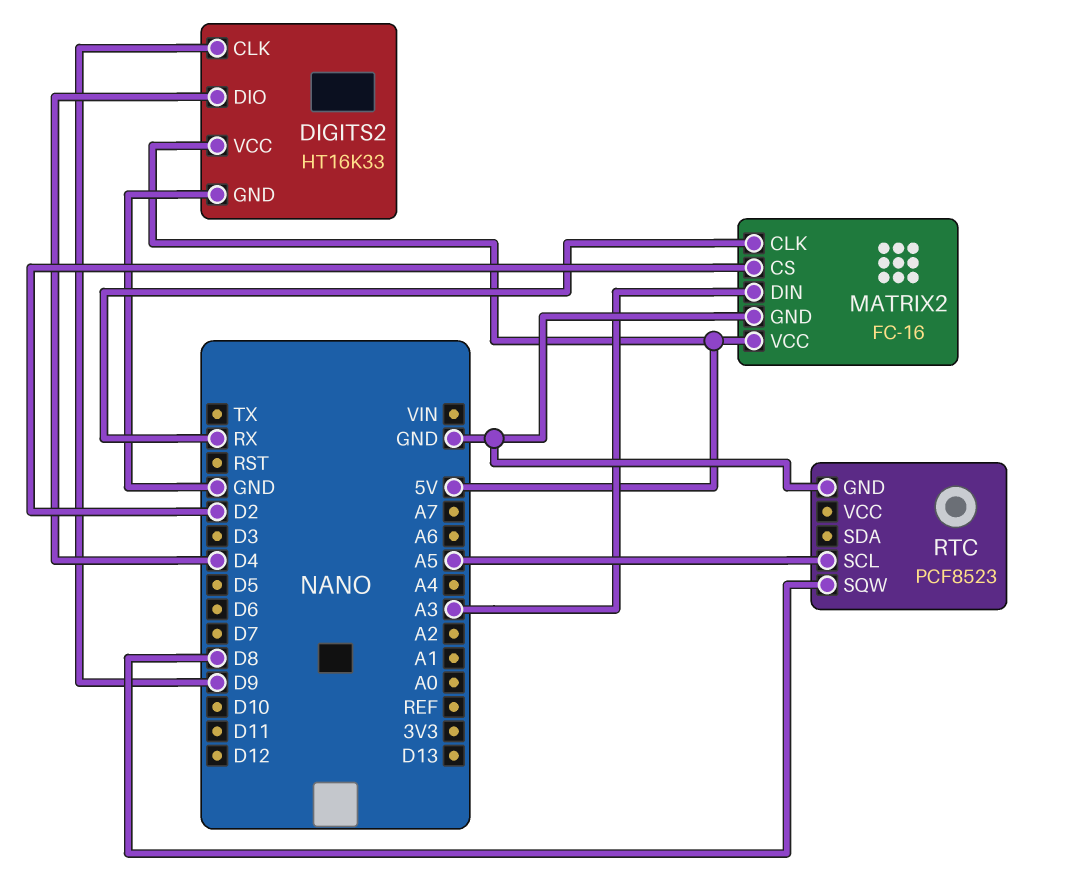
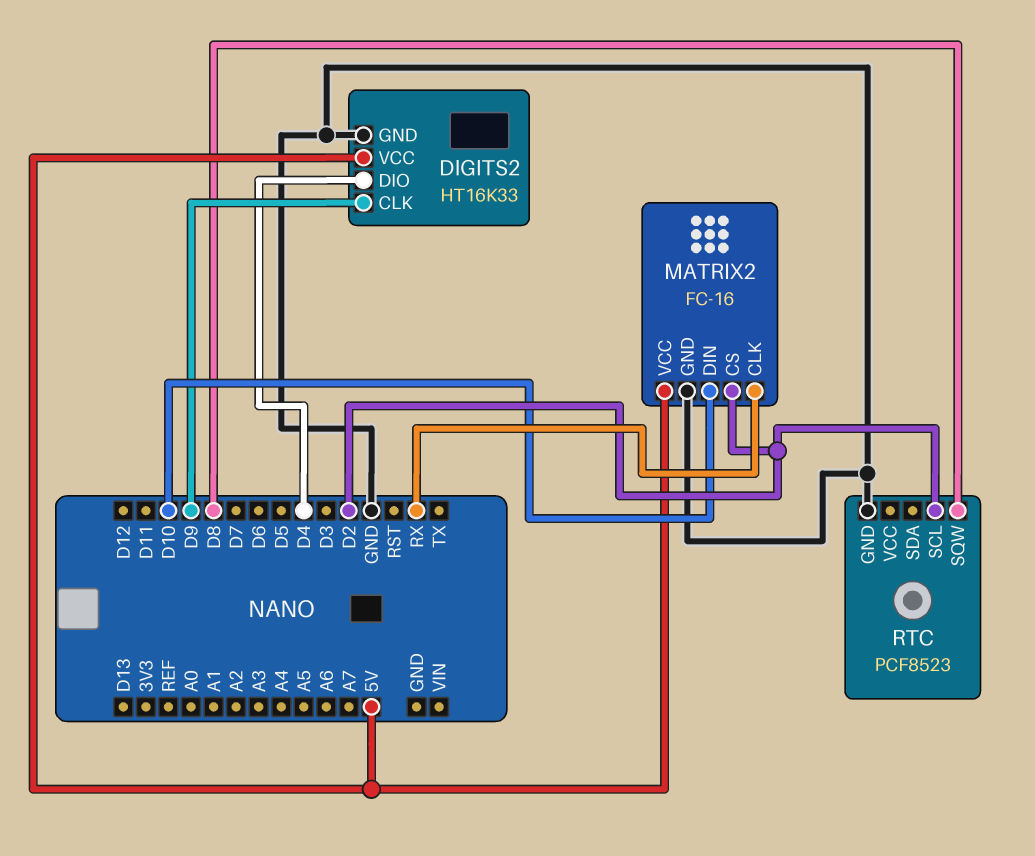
MATRIX2 pin DIN: A3 -> D10
RTC pin SCL: A5 -> D2

